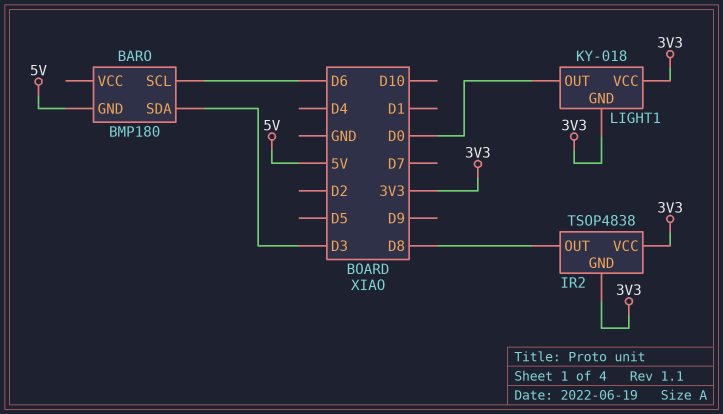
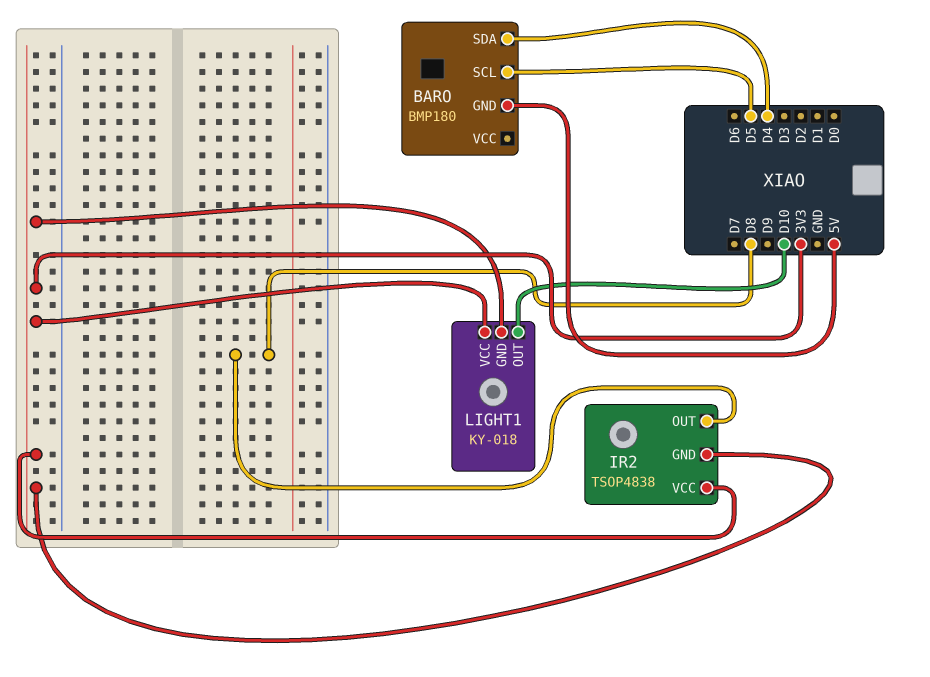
BARO pin SCL: D6 -> D5
BARO pin SDA: D3 -> D4
LIGHT1 pin OUT: D0 -> D10

